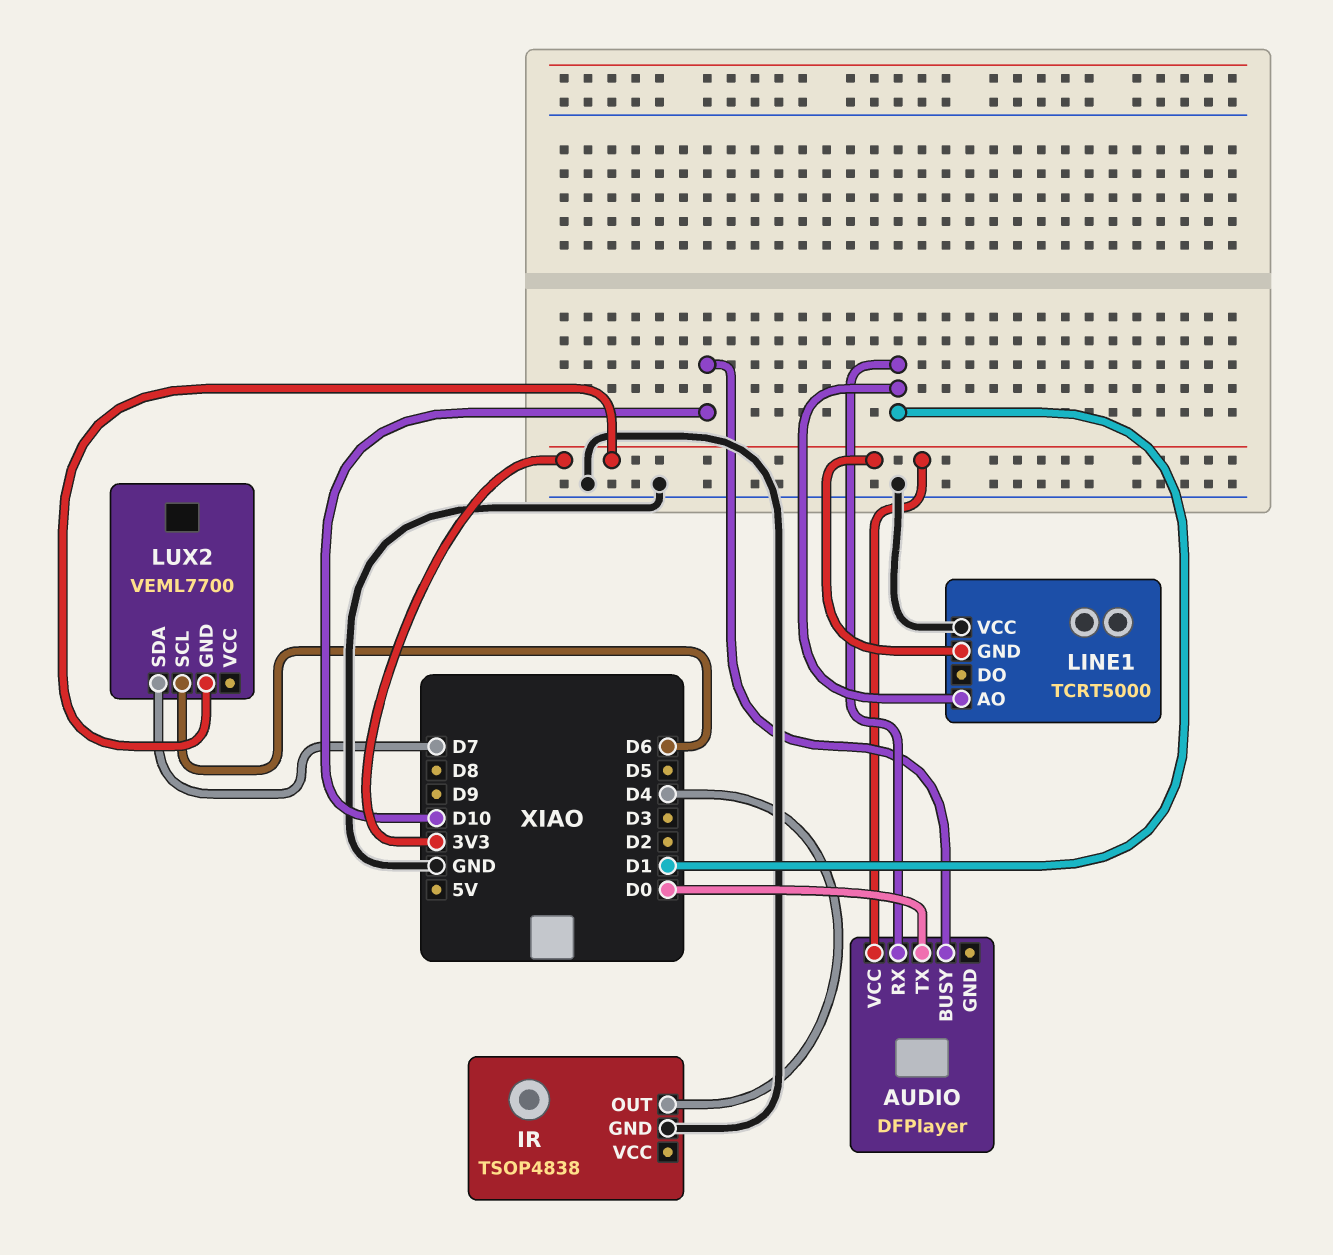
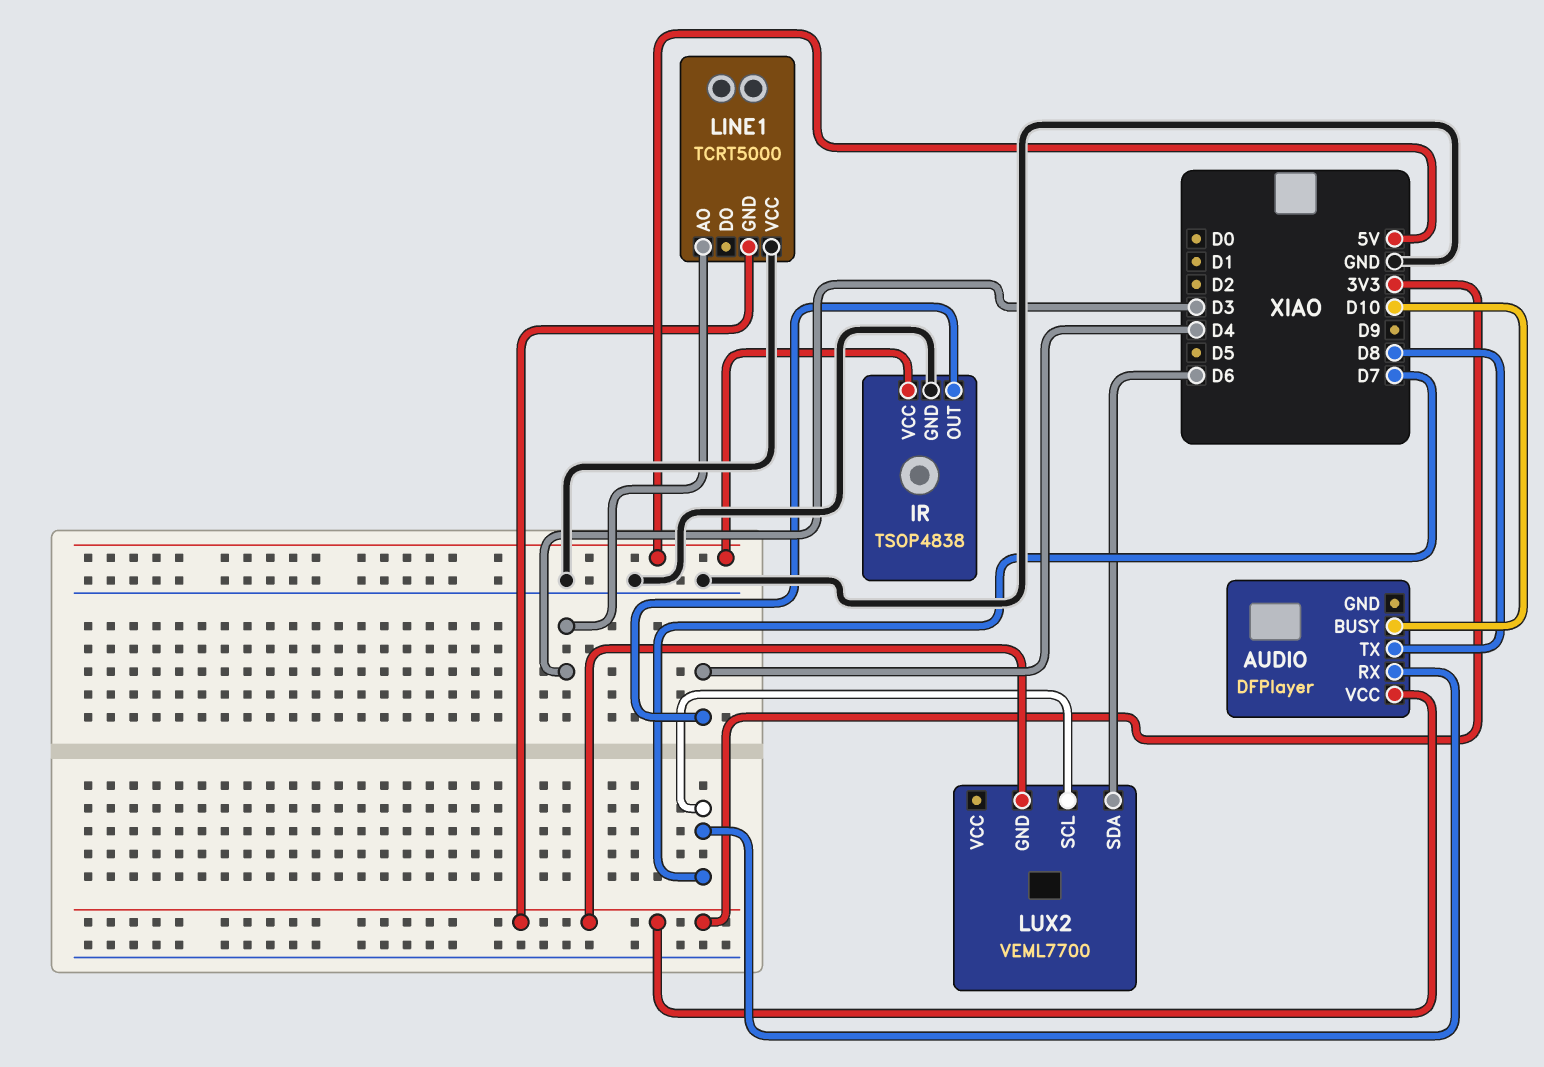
AUDIO pin RX: D1 -> D7
AUDIO pin TX: D0 -> D8
IR pin VCC: none -> 5V
LINE1 pin AO: D1 -> D3
LUX2 pin SCL: D6 -> D7
LUX2 pin SDA: D7 -> D6

